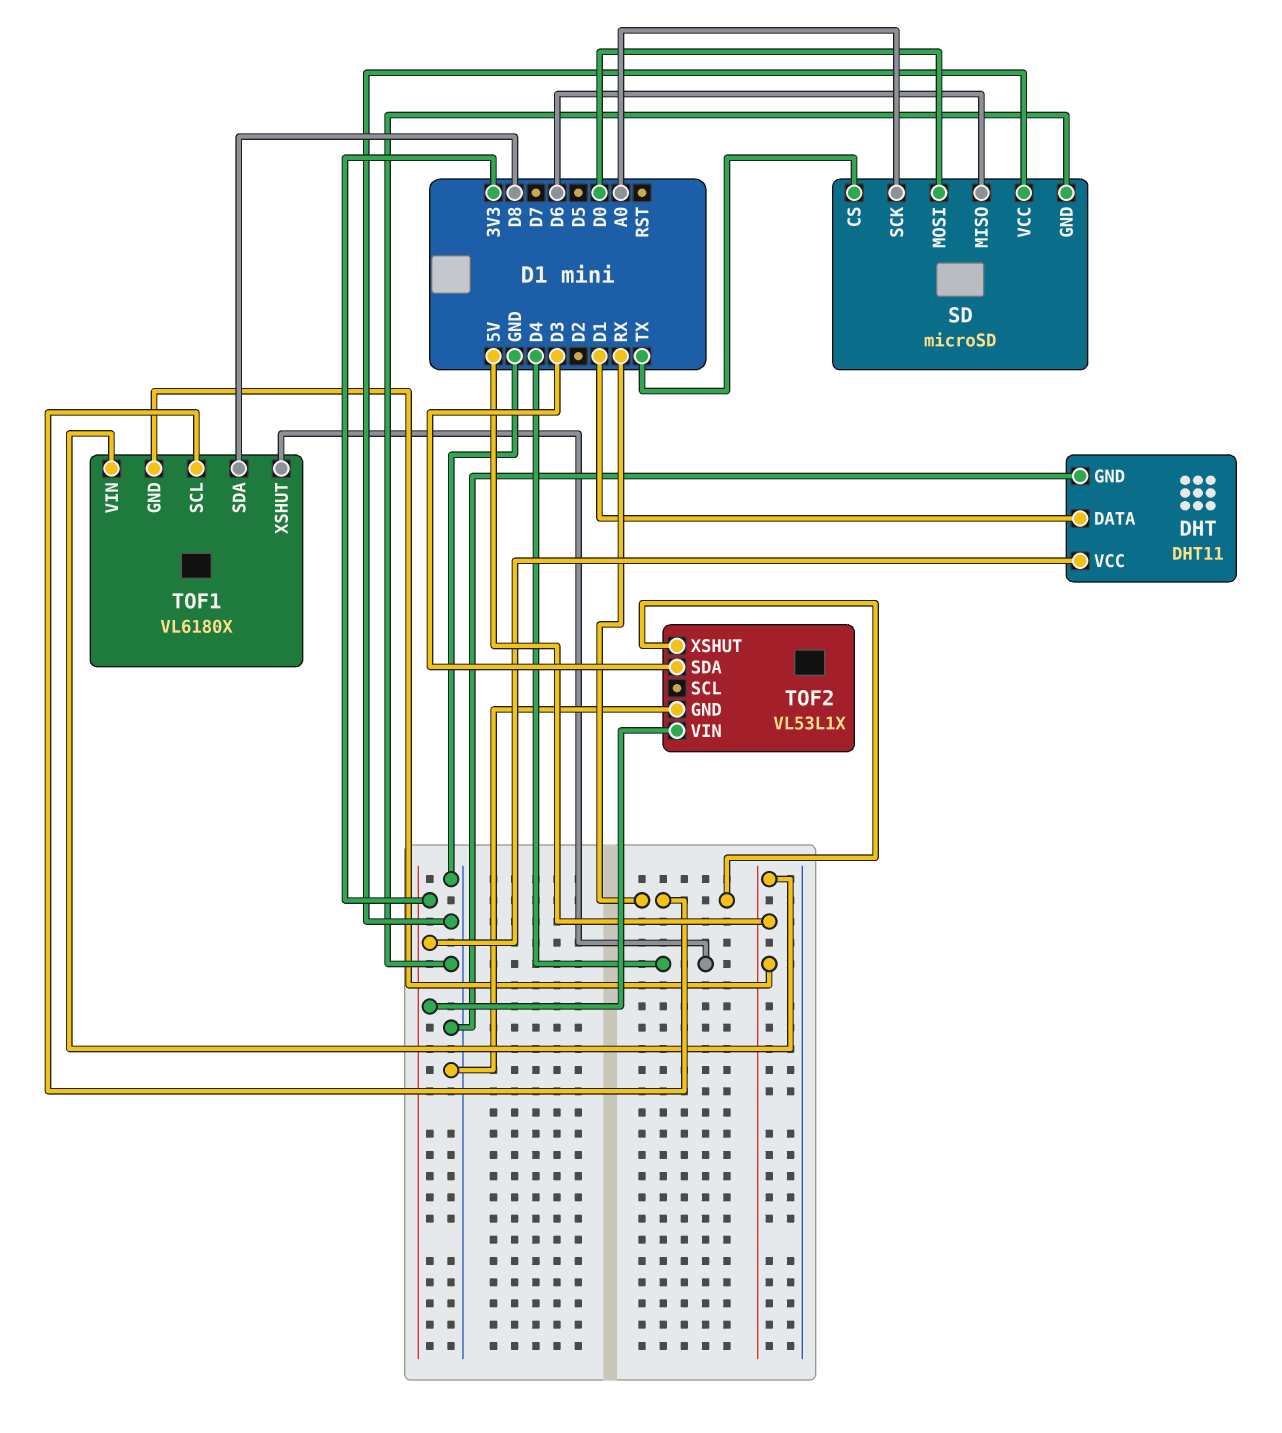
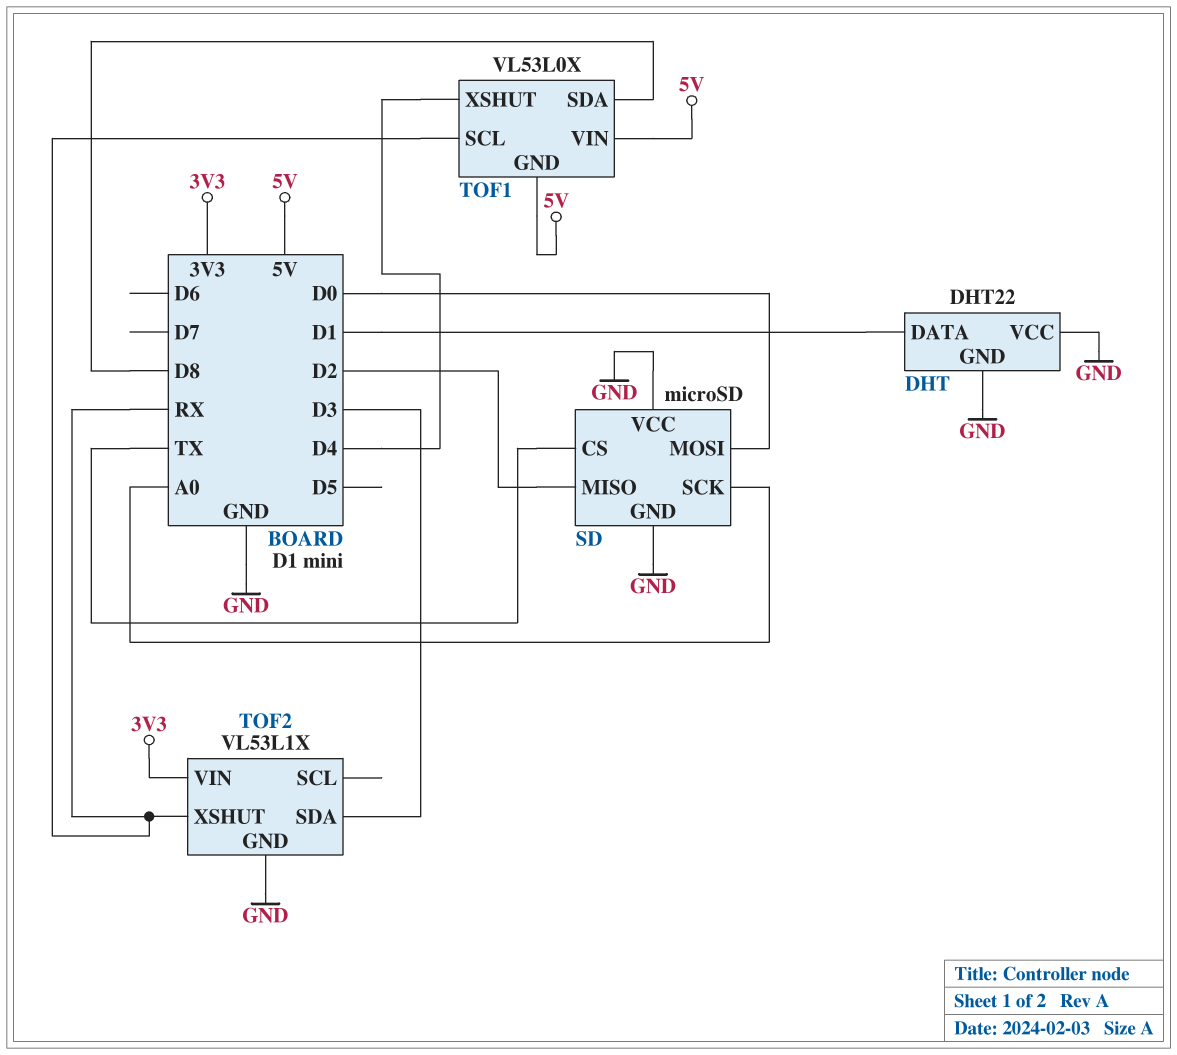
DHT: DHT11 -> DHT22
DHT pin VCC: 3V3 -> GND
SD pin MISO: D6 -> D2
TOF1: VL6180X -> VL53L0X

